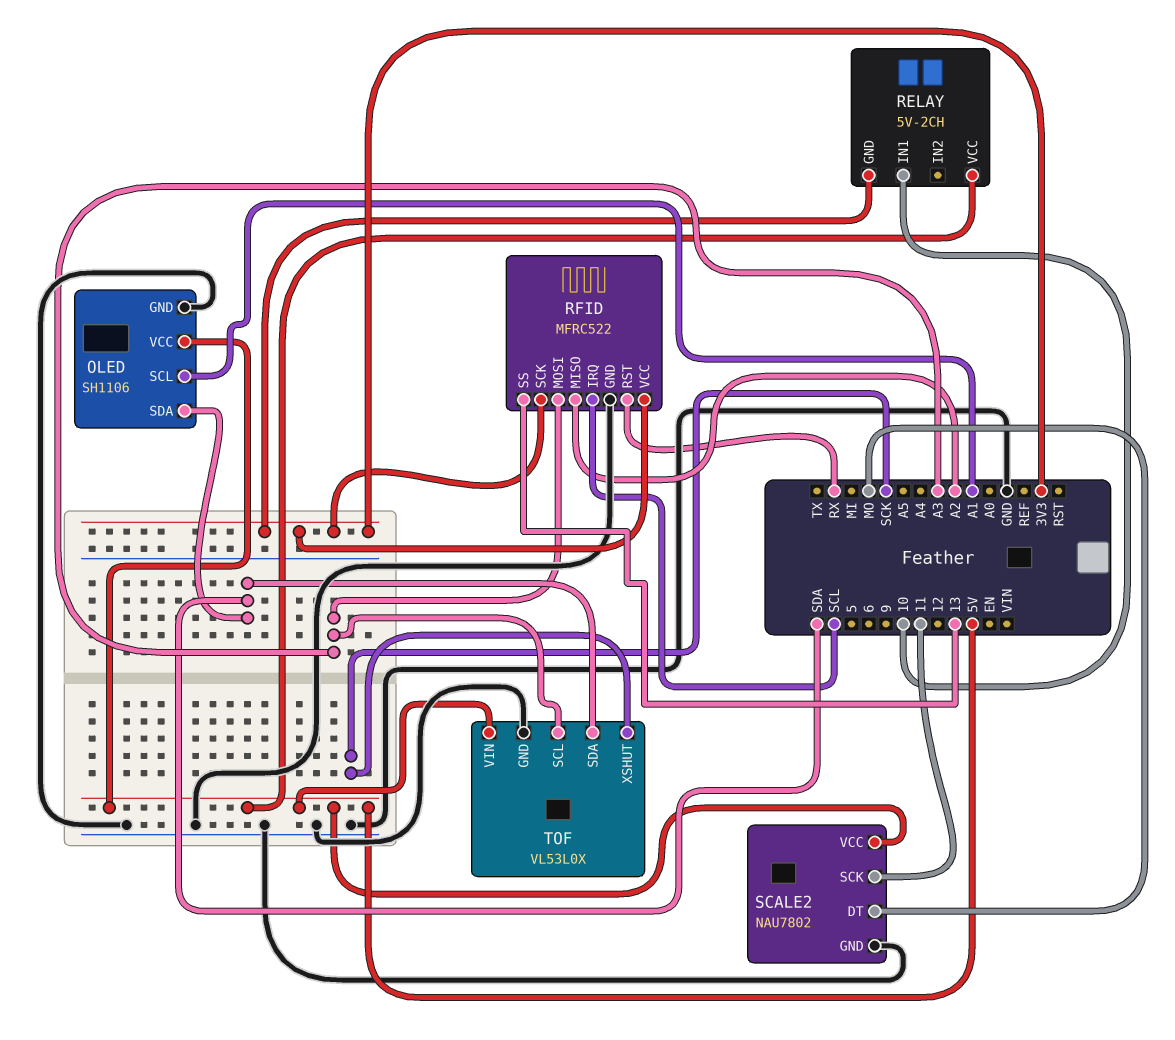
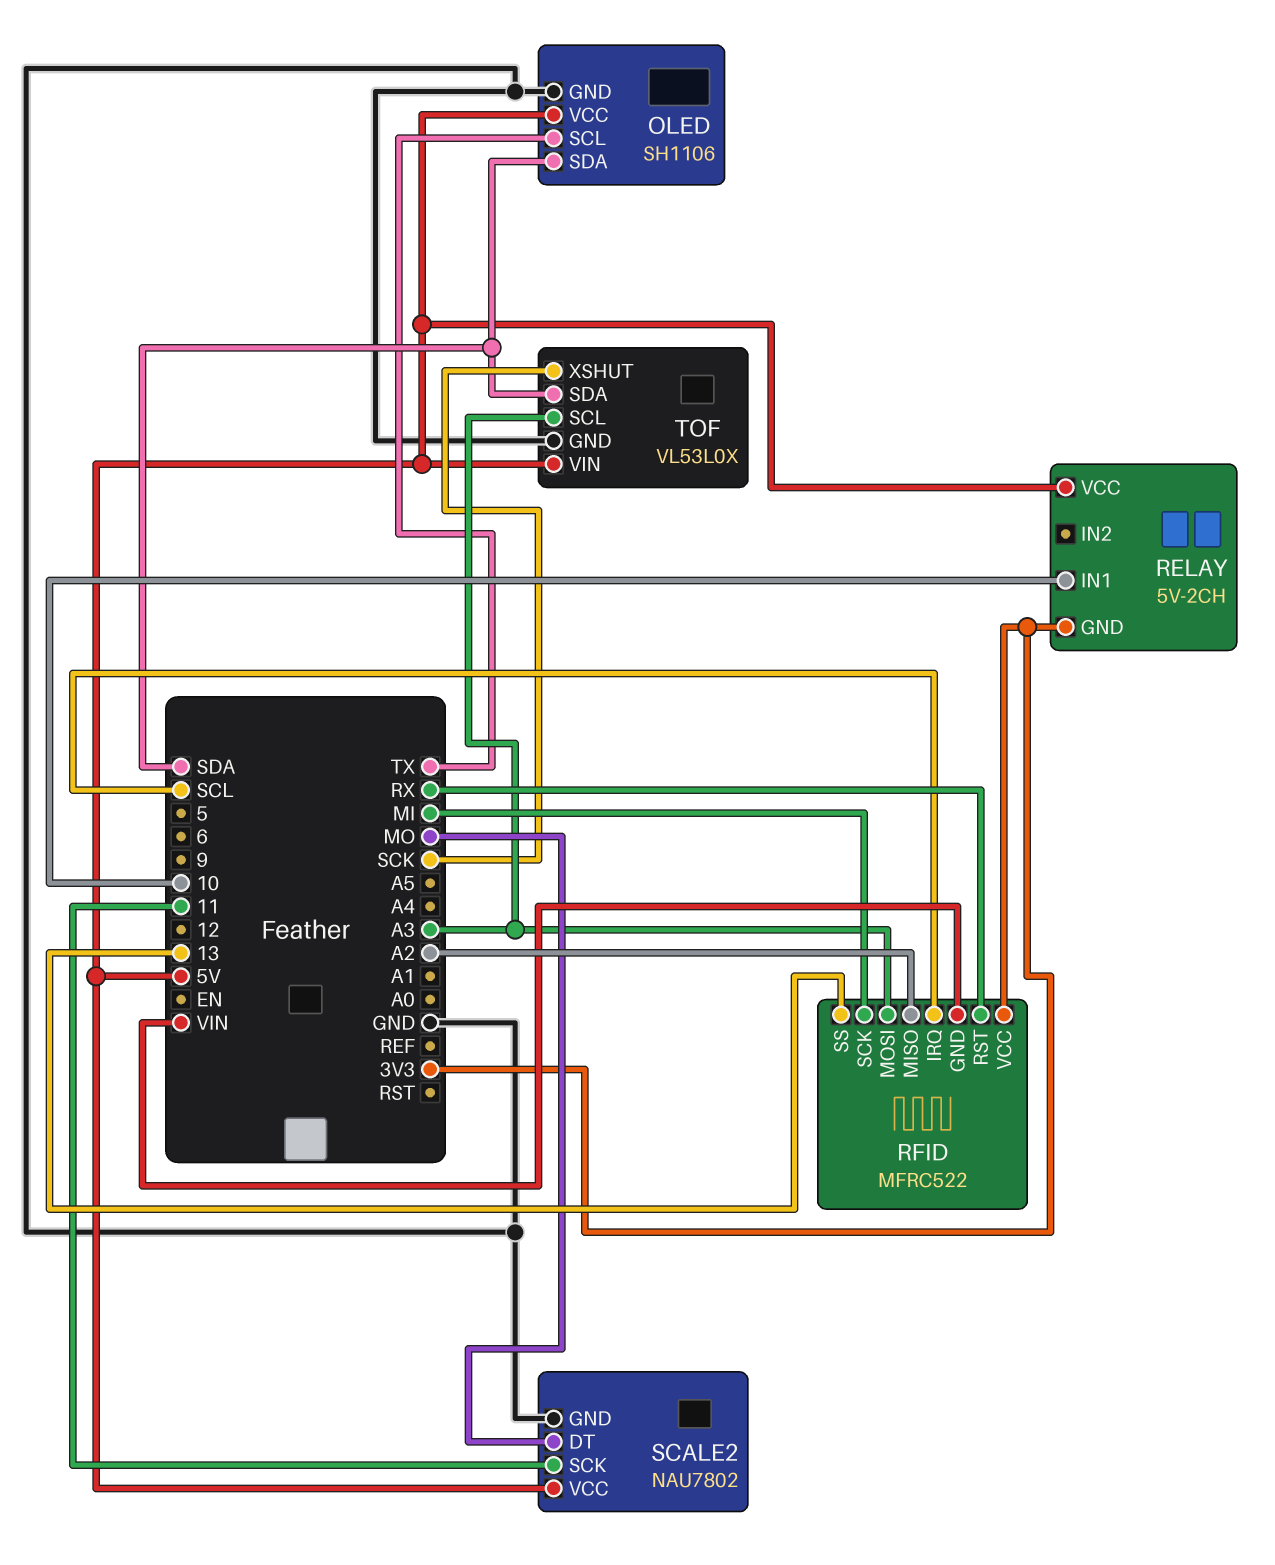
OLED pin SCL: A1 -> TX
RFID pin GND: GND -> VIN
RFID pin SCK: 3V3 -> MI

